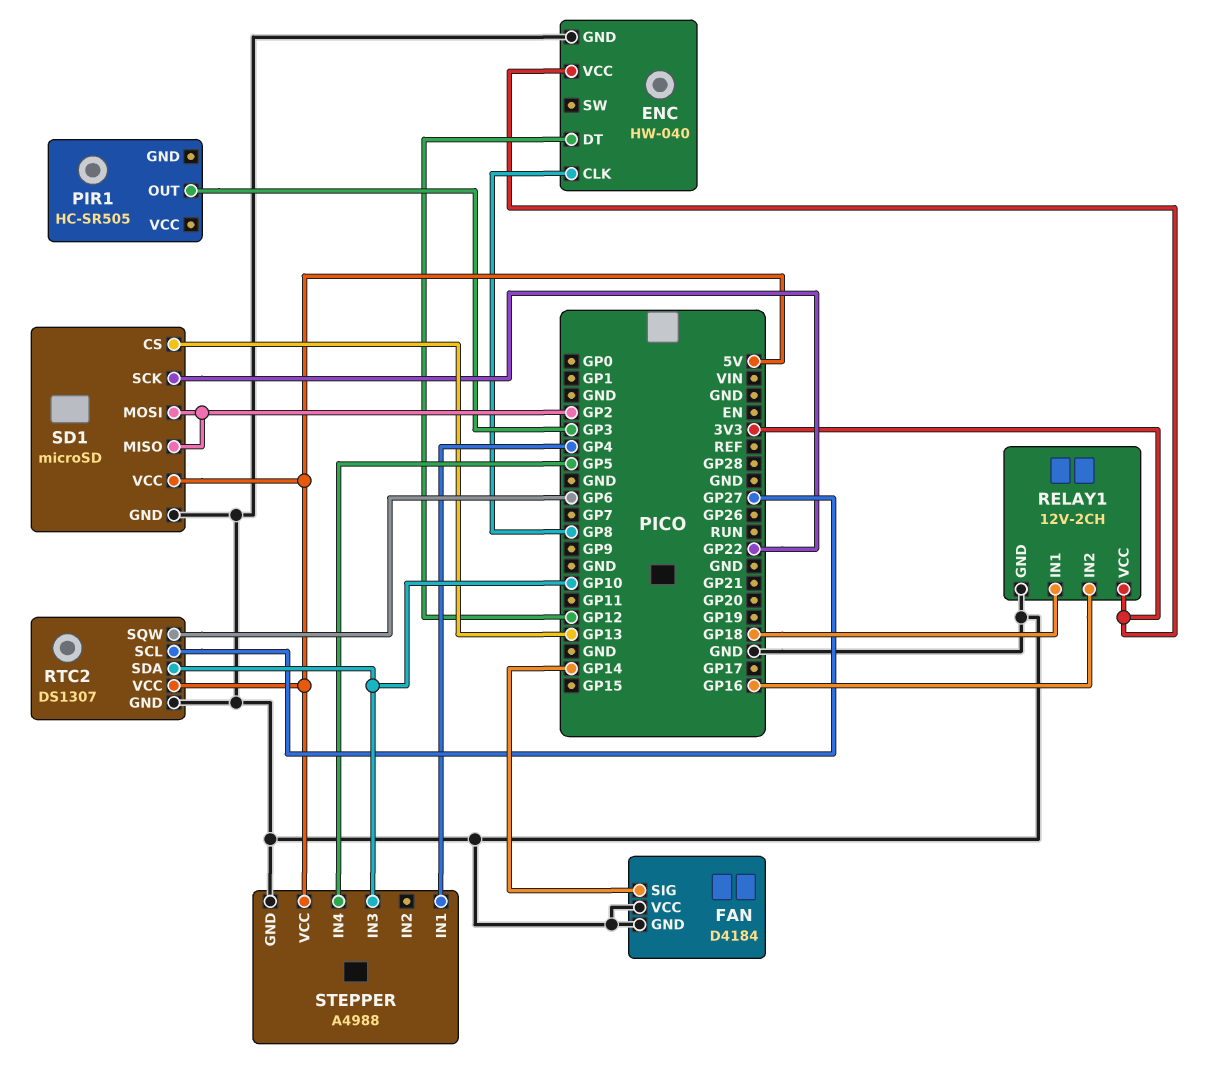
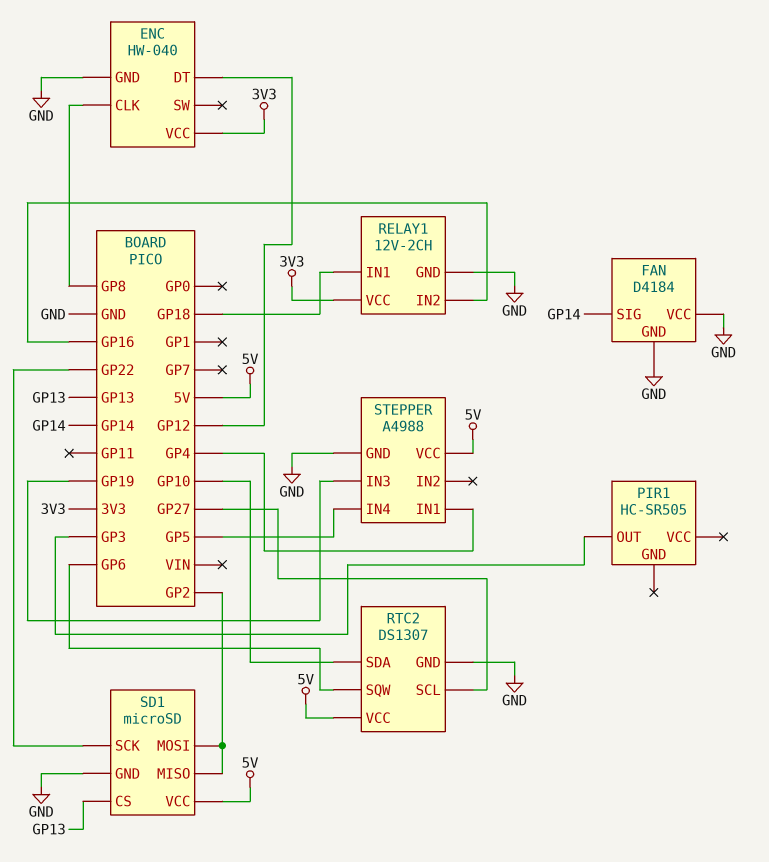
STEPPER pin IN3: GP10 -> GP19

